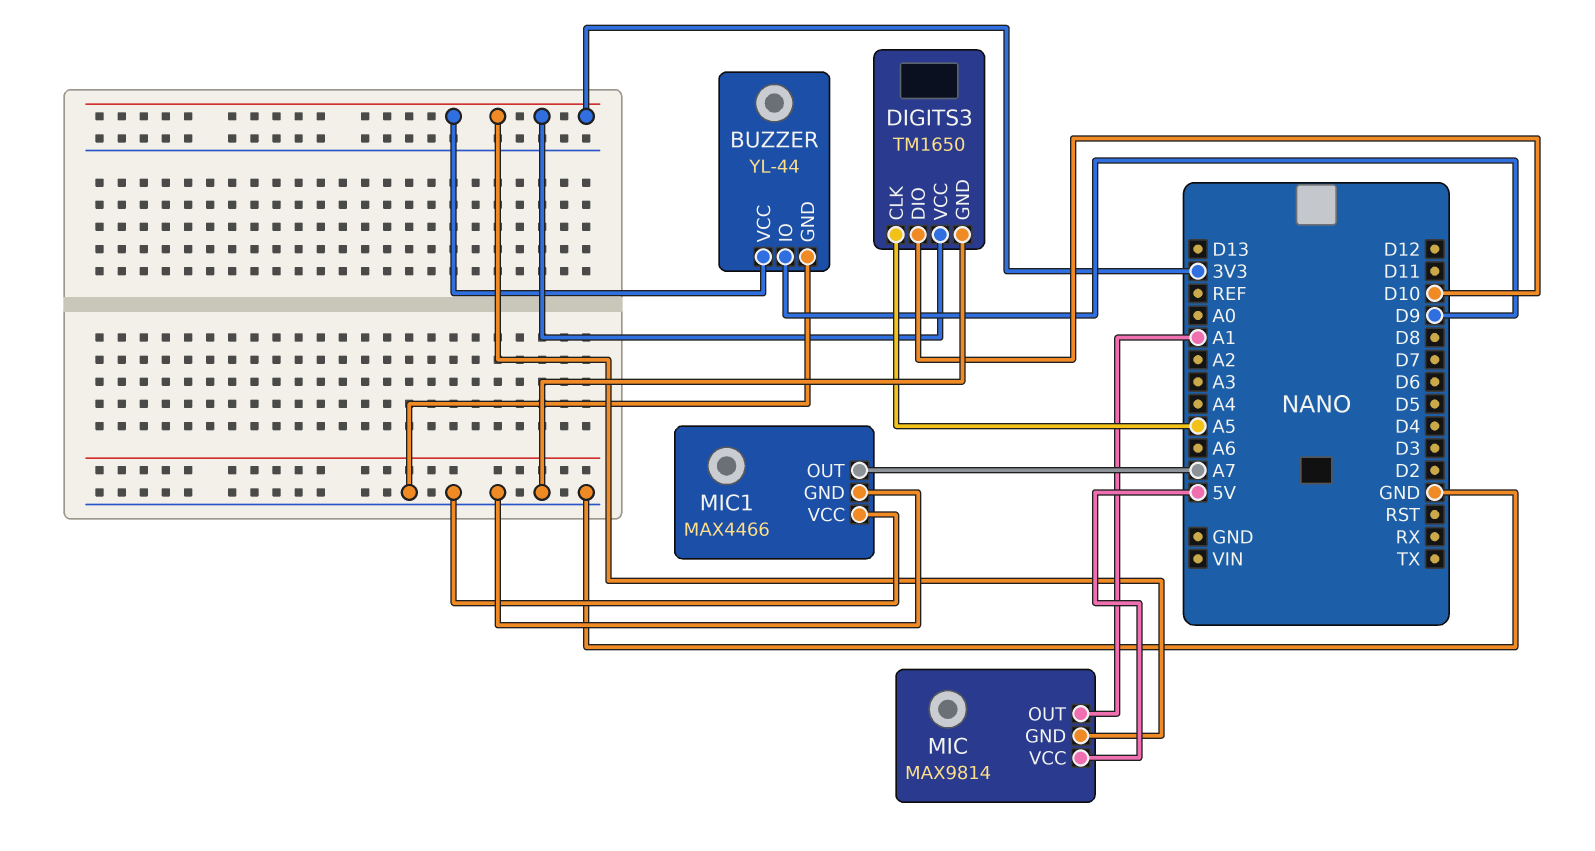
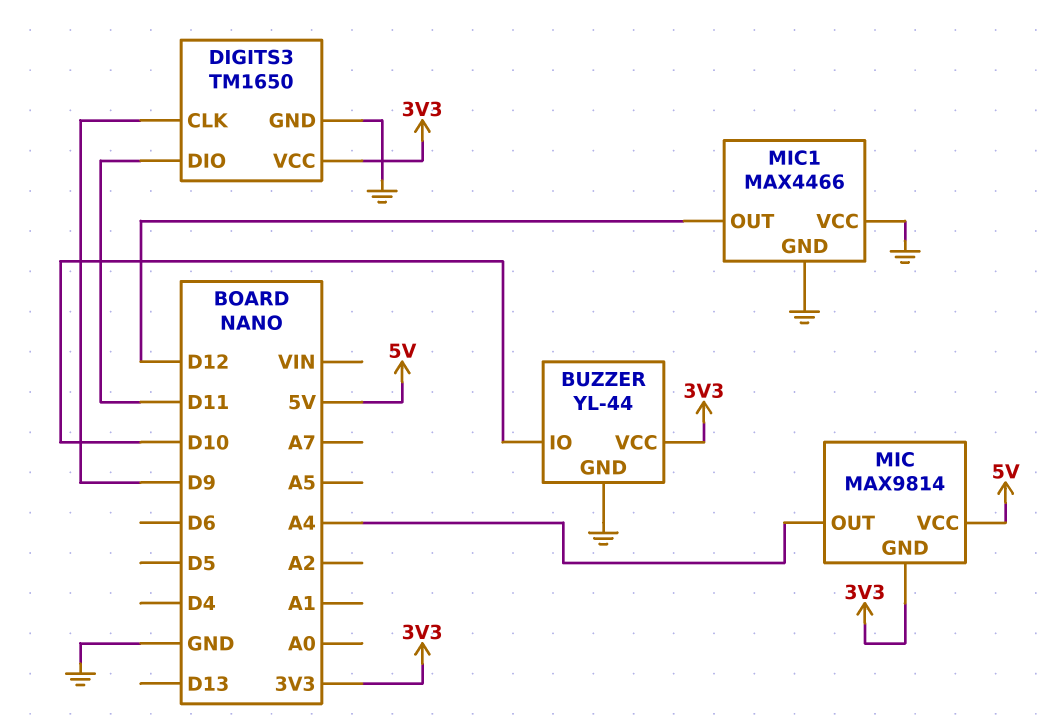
BUZZER pin IO: D9 -> D10
DIGITS3 pin CLK: A5 -> D9
DIGITS3 pin DIO: D10 -> D11
MIC pin OUT: A1 -> A4
MIC1 pin OUT: A7 -> D12

